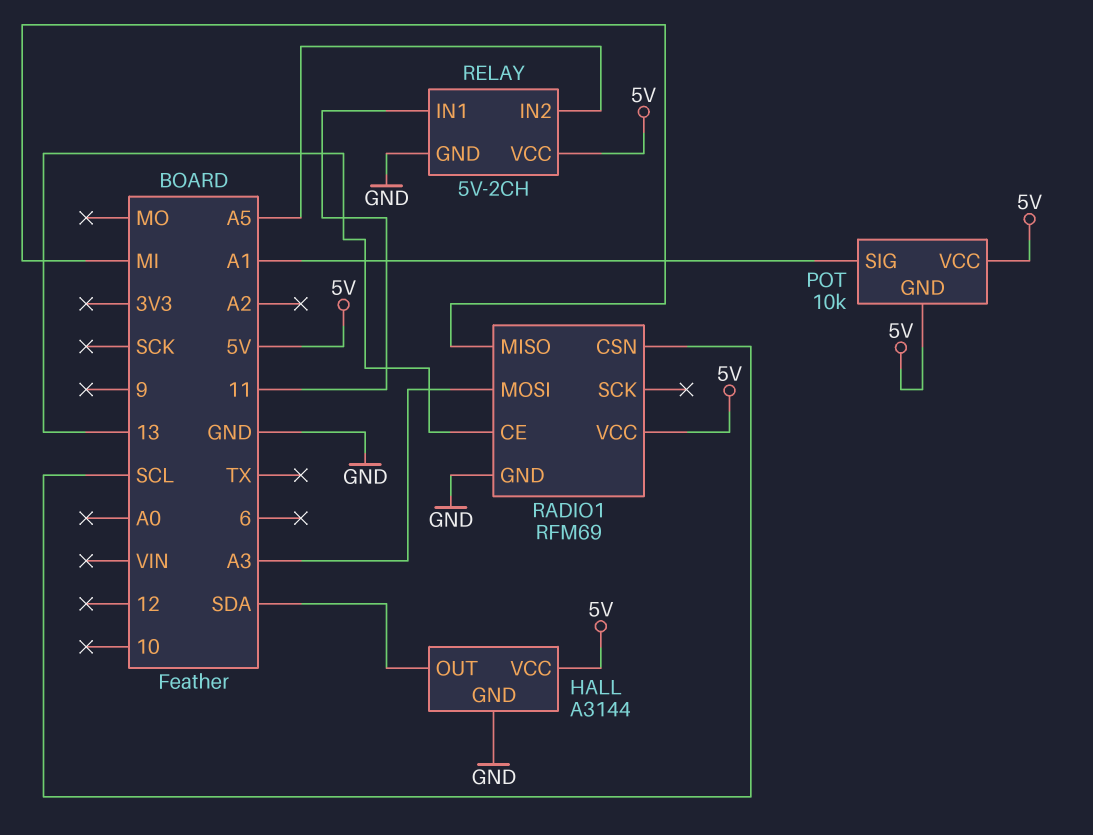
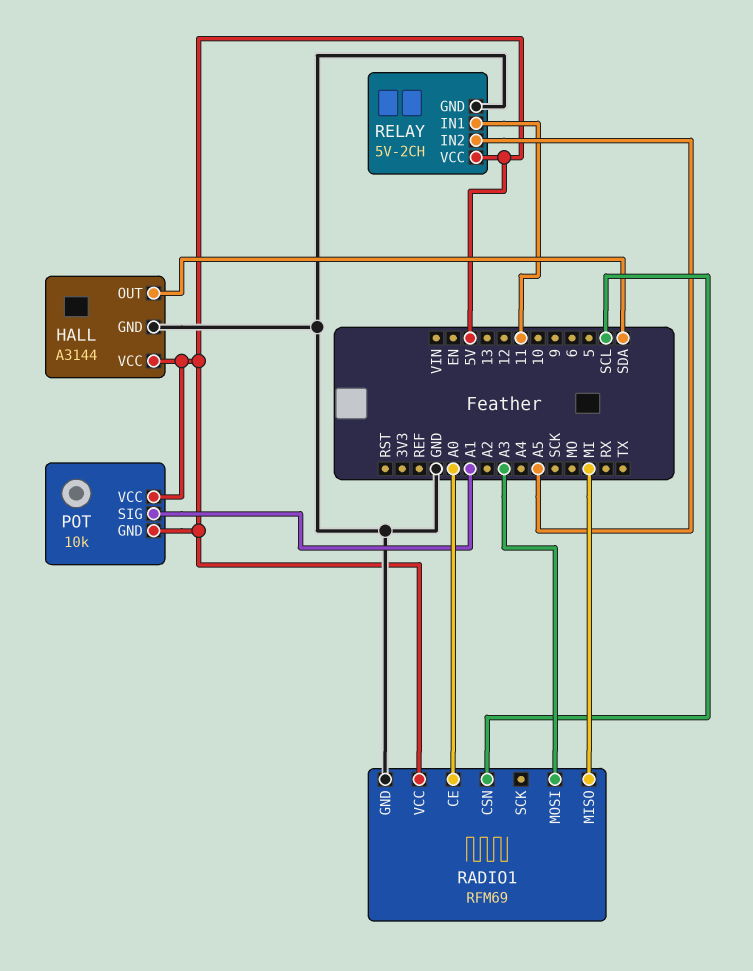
RADIO1 pin CE: 13 -> A0

